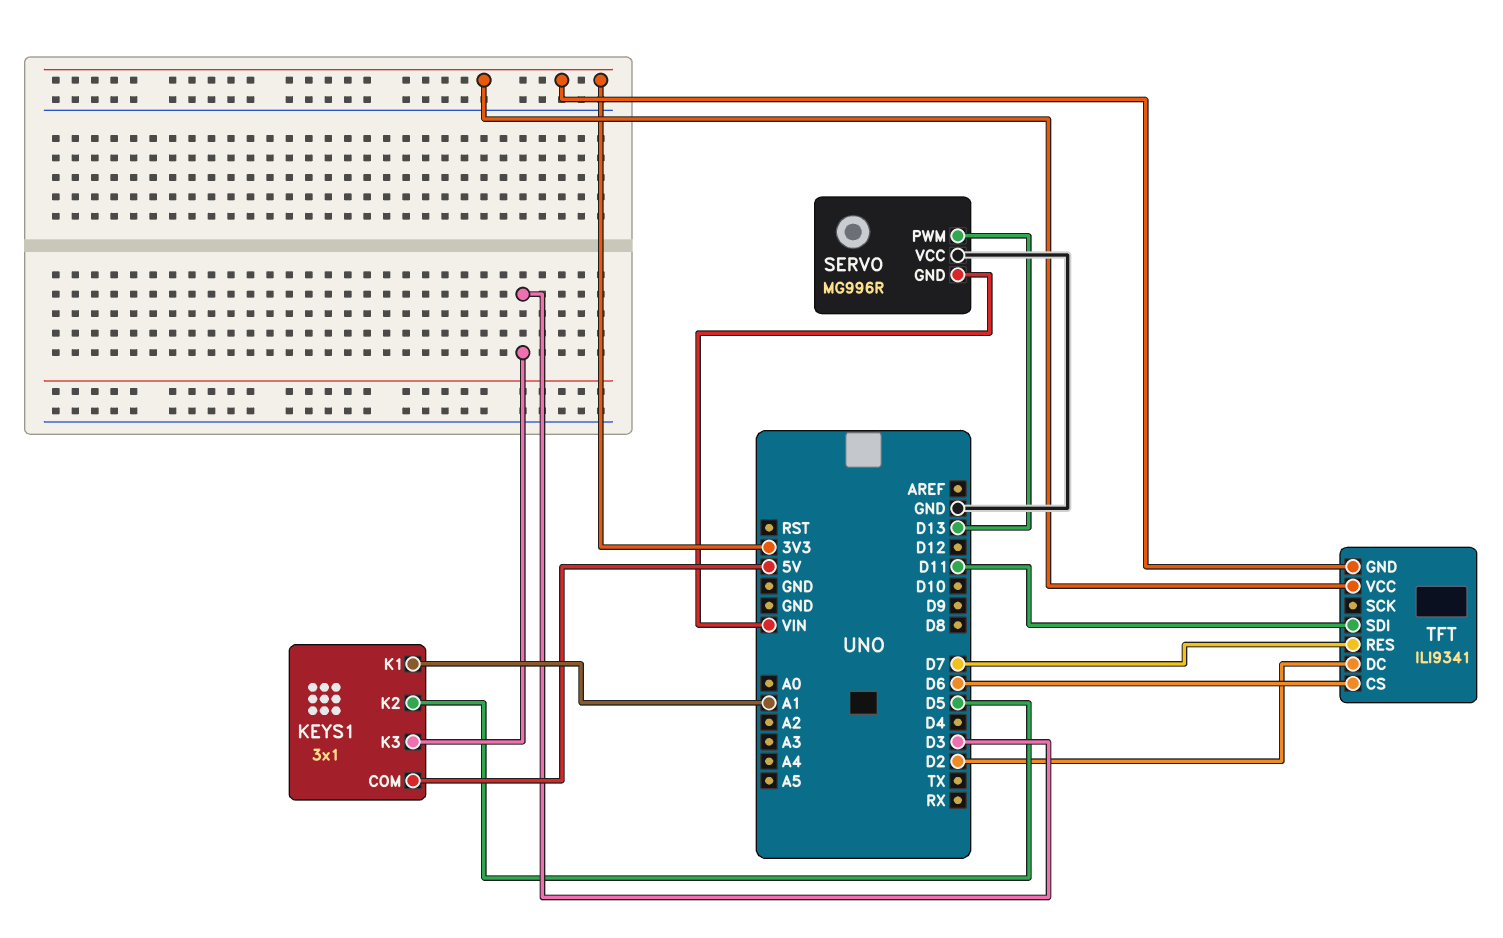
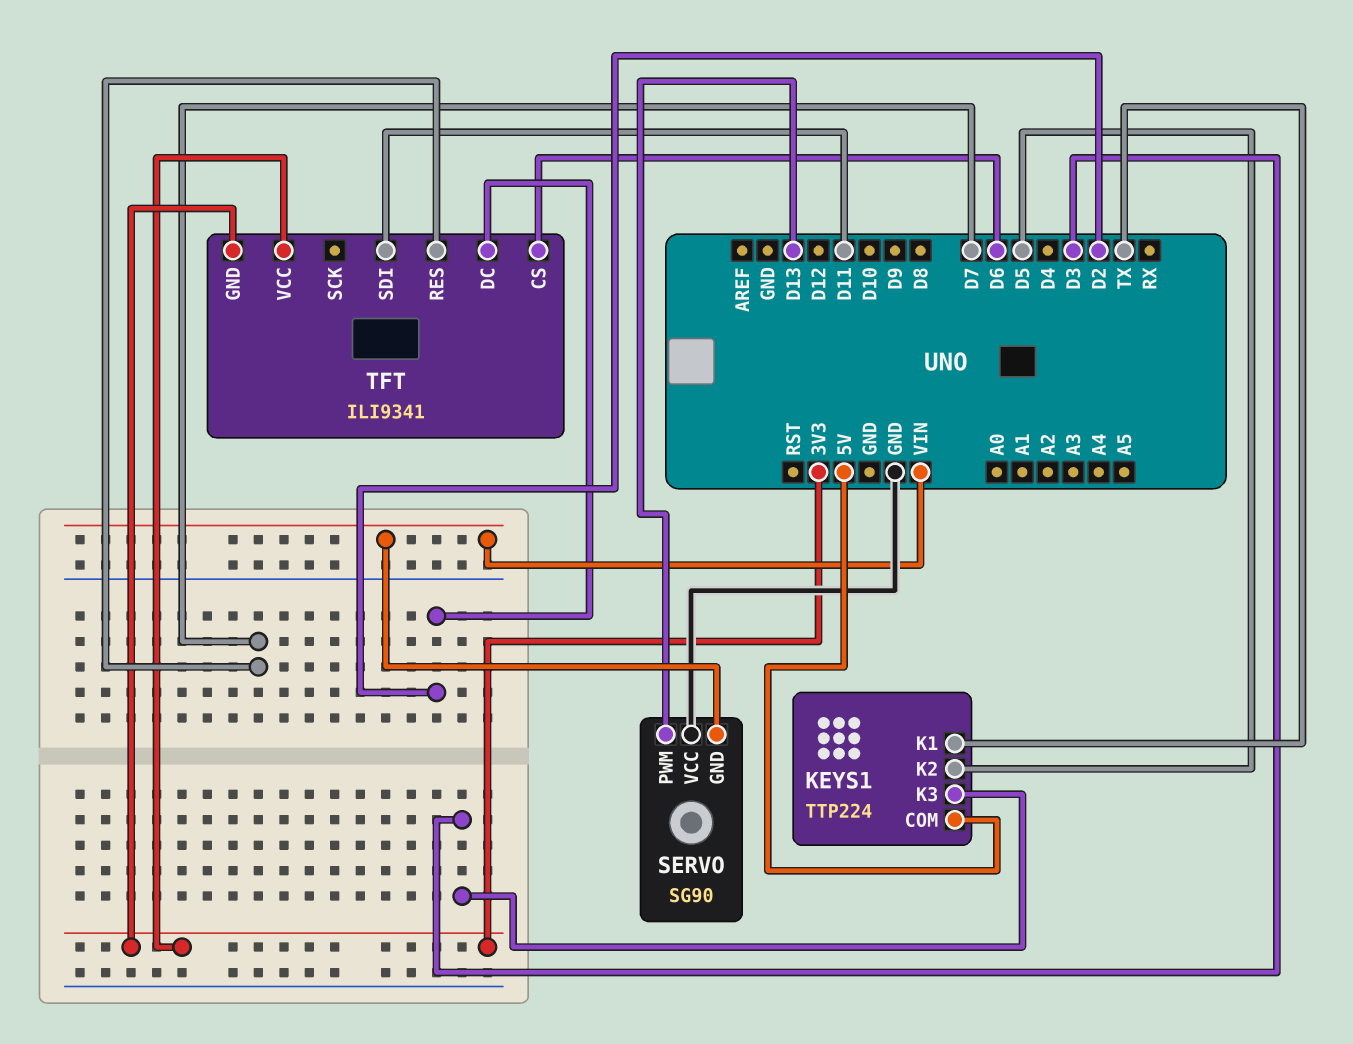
KEYS1: 3x1 -> TTP224
KEYS1 pin K1: A1 -> TX
SERVO: MG996R -> SG90

